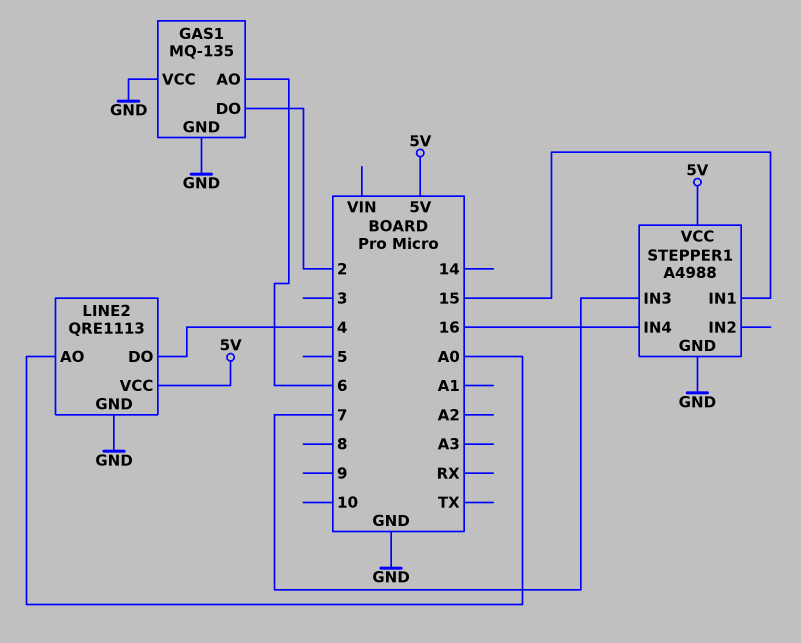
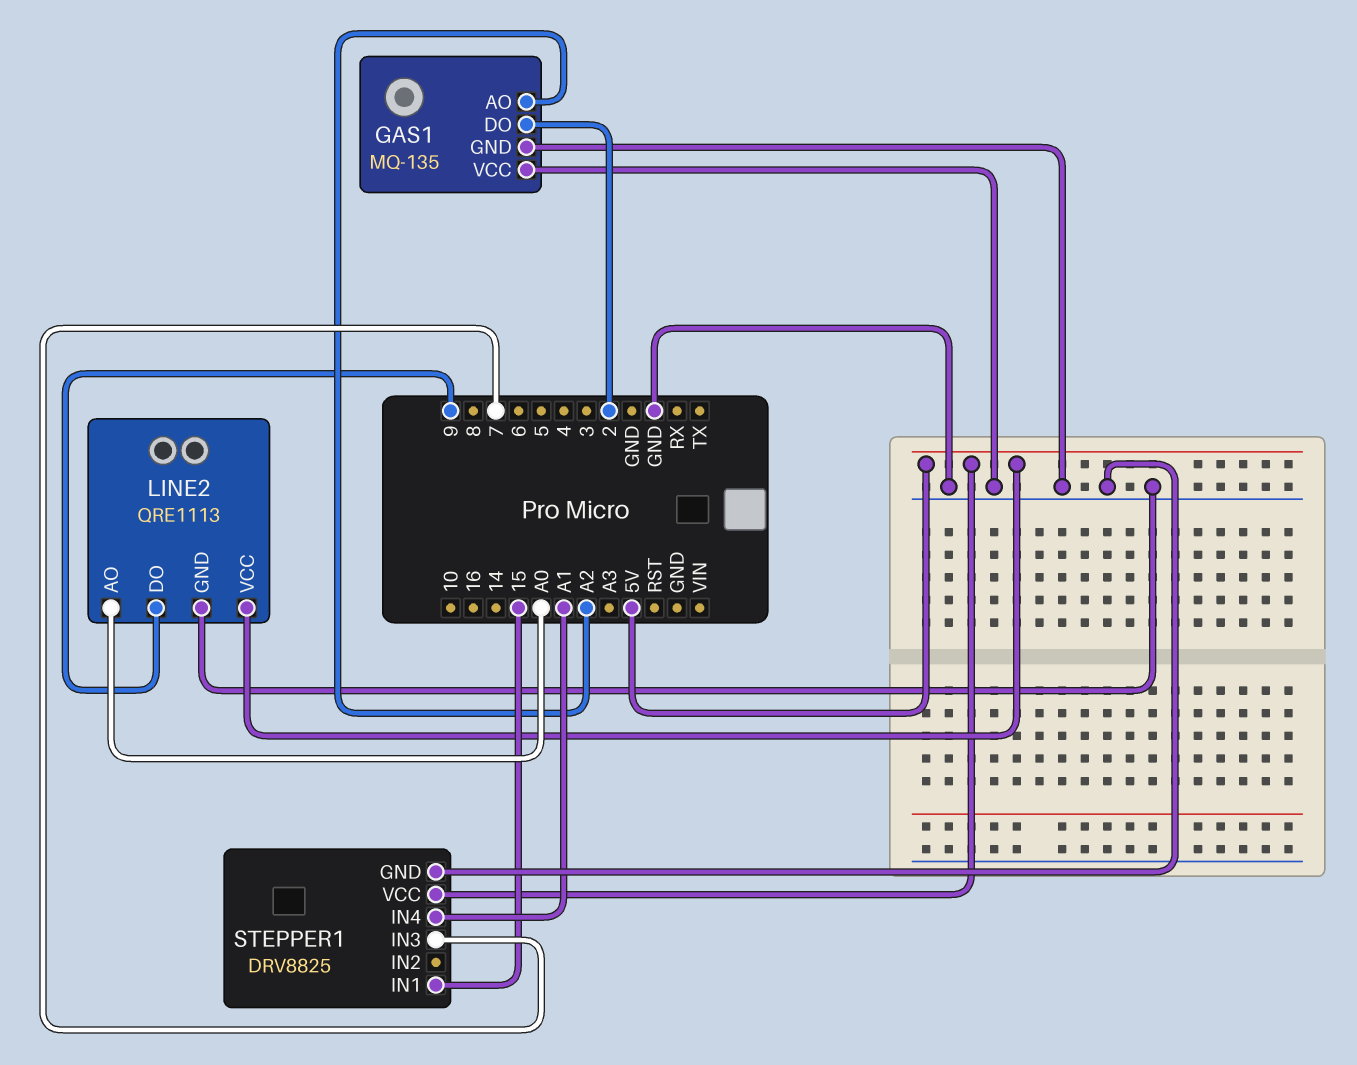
GAS1 pin AO: 6 -> A2
LINE2 pin DO: 4 -> 9
STEPPER1: A4988 -> DRV8825
STEPPER1 pin IN4: 16 -> A1

